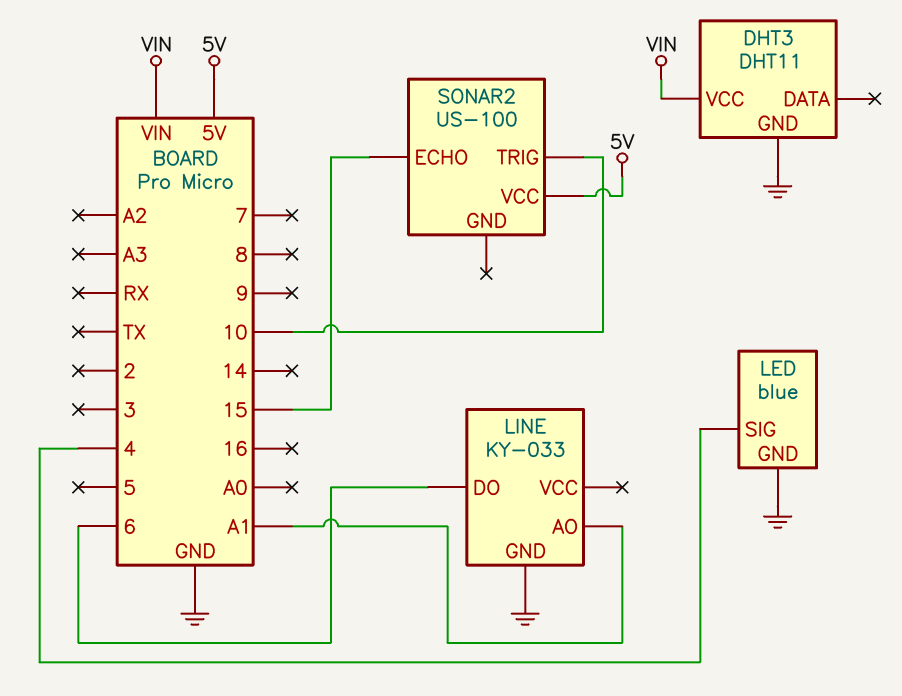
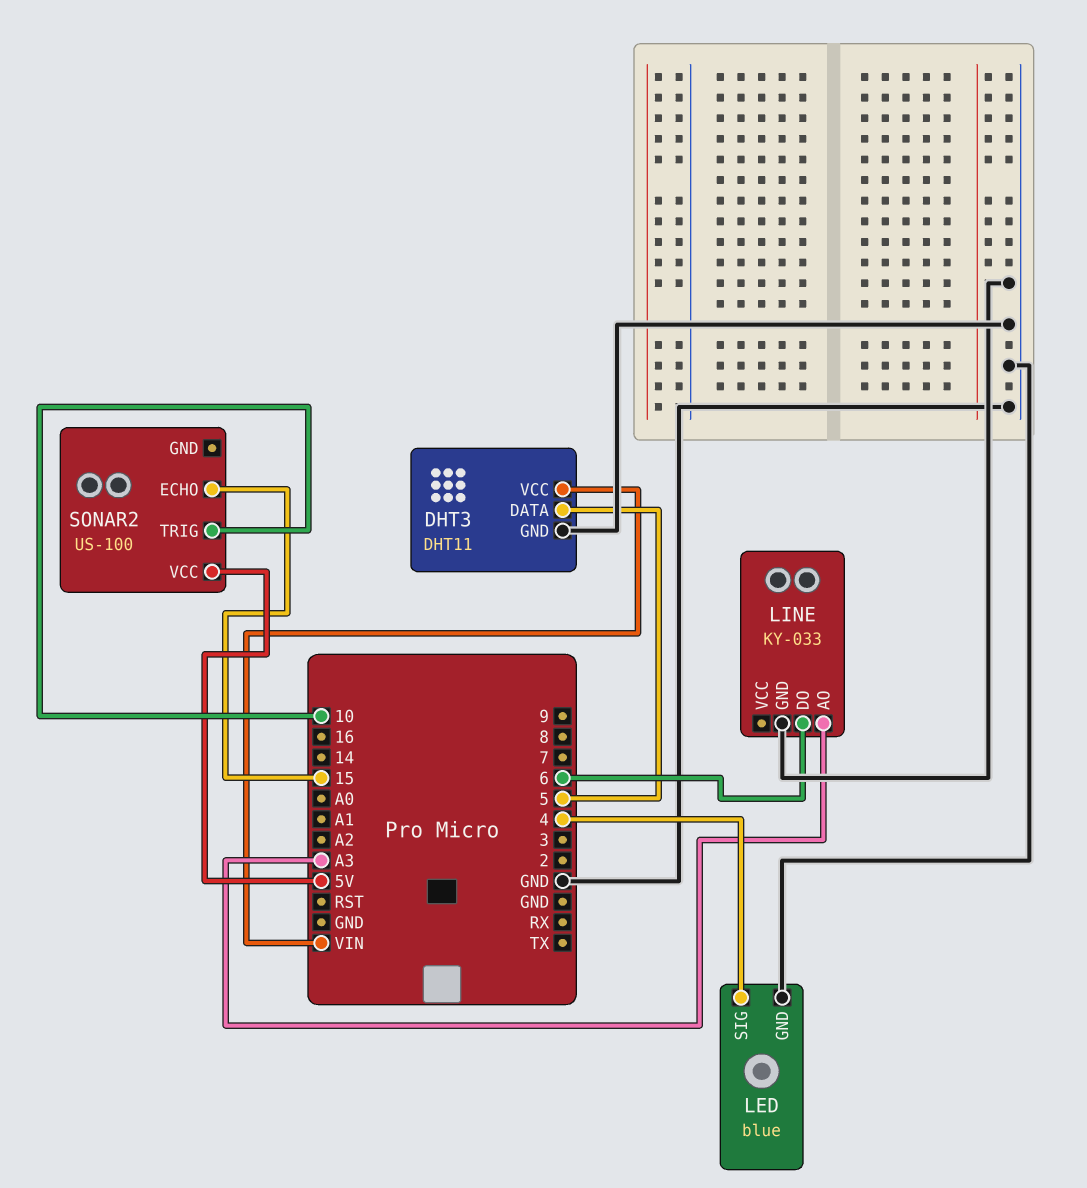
DHT3 pin DATA: none -> 5
LINE pin AO: A1 -> A3

